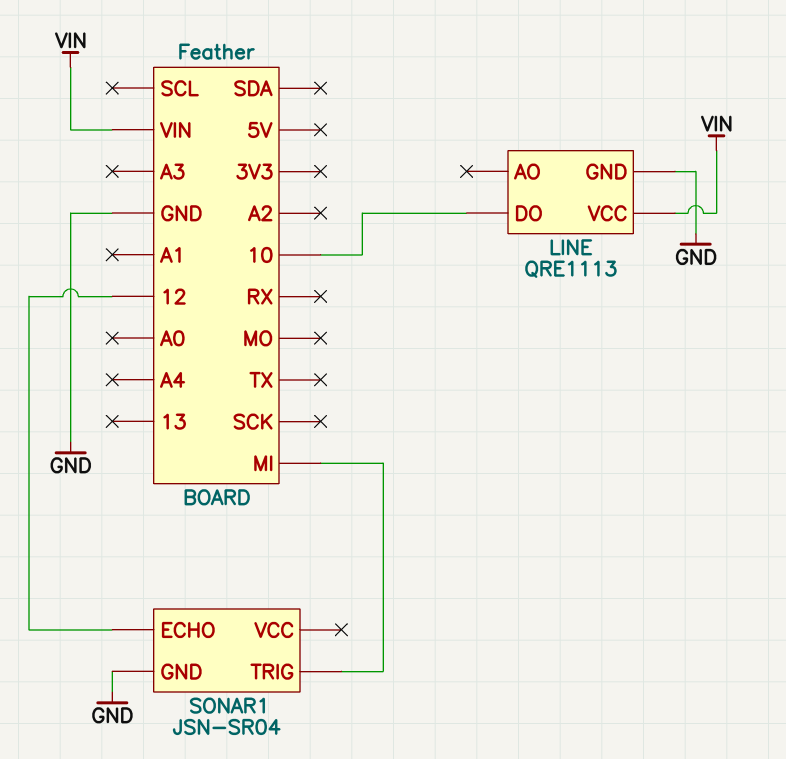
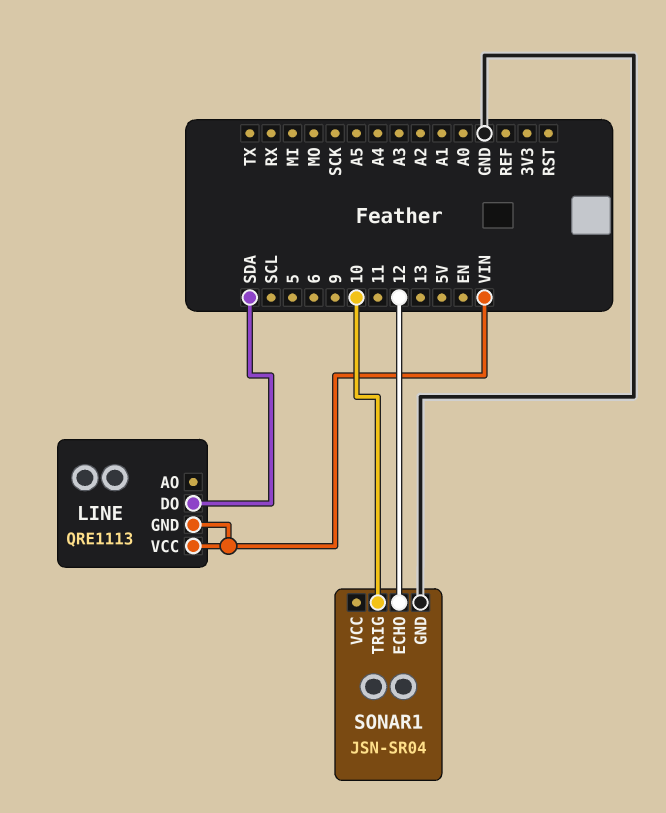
LINE pin DO: 10 -> SDA
LINE pin GND: GND -> VIN
SONAR1 pin TRIG: MI -> 10

